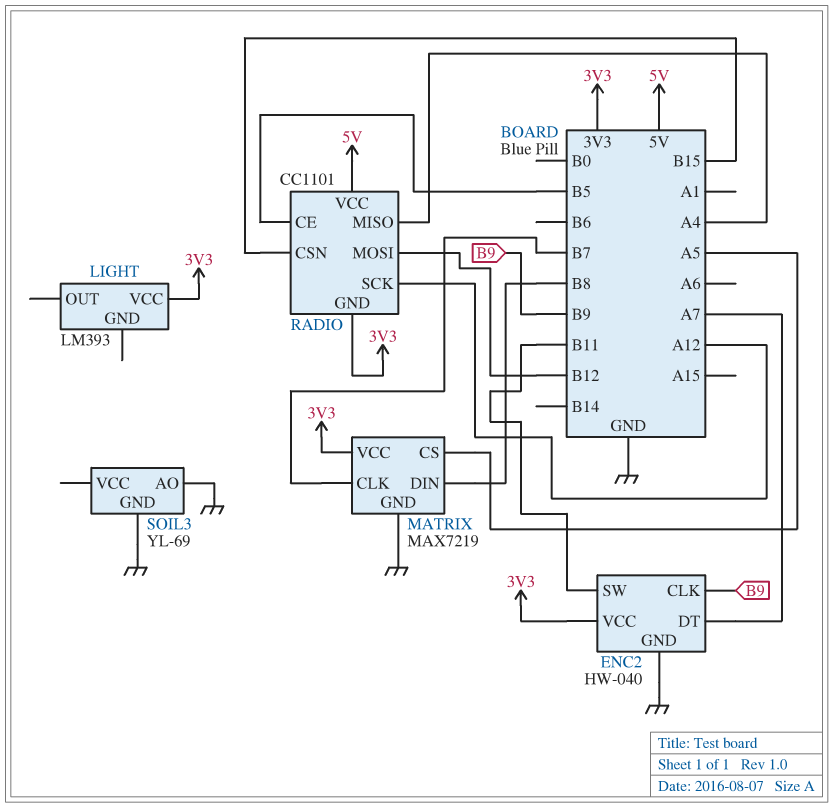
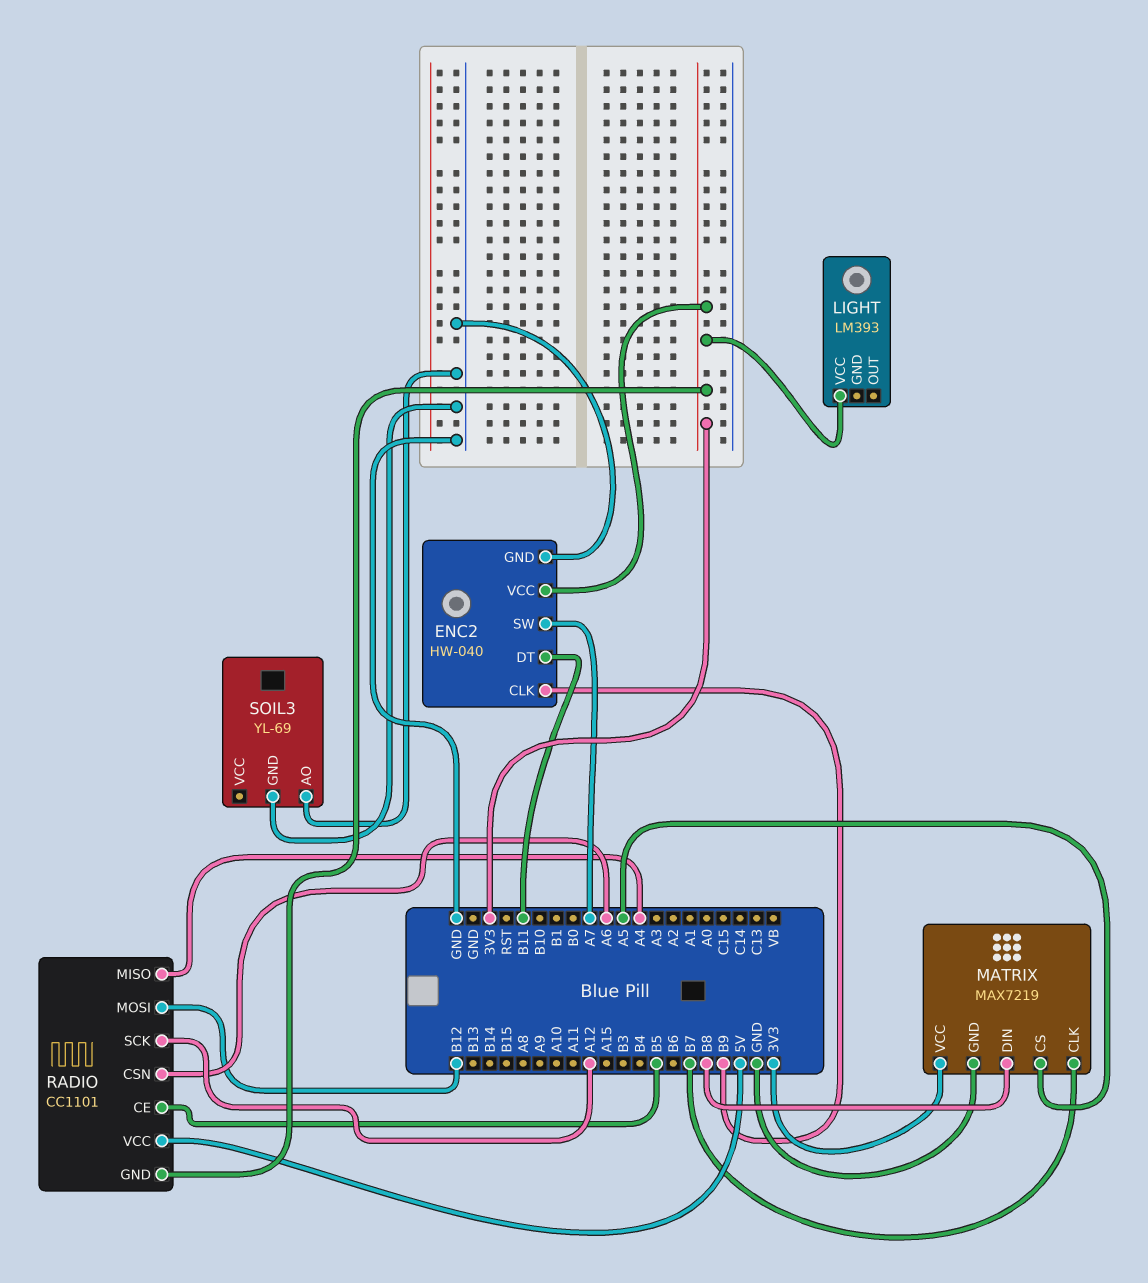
ENC2 pin DT: A7 -> B11
ENC2 pin SW: B11 -> A7
RADIO pin CSN: B15 -> A6

